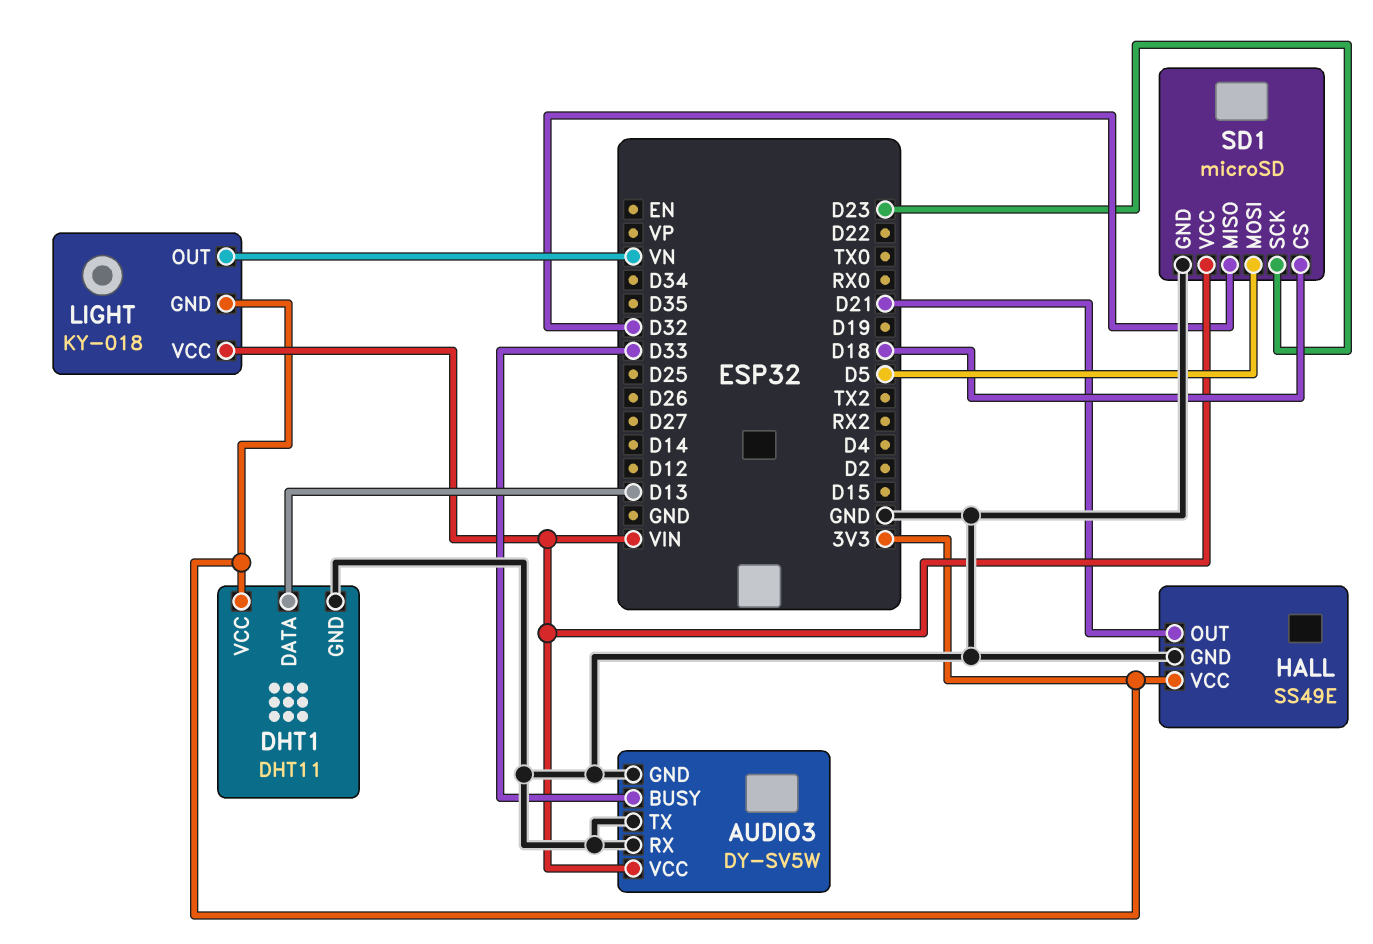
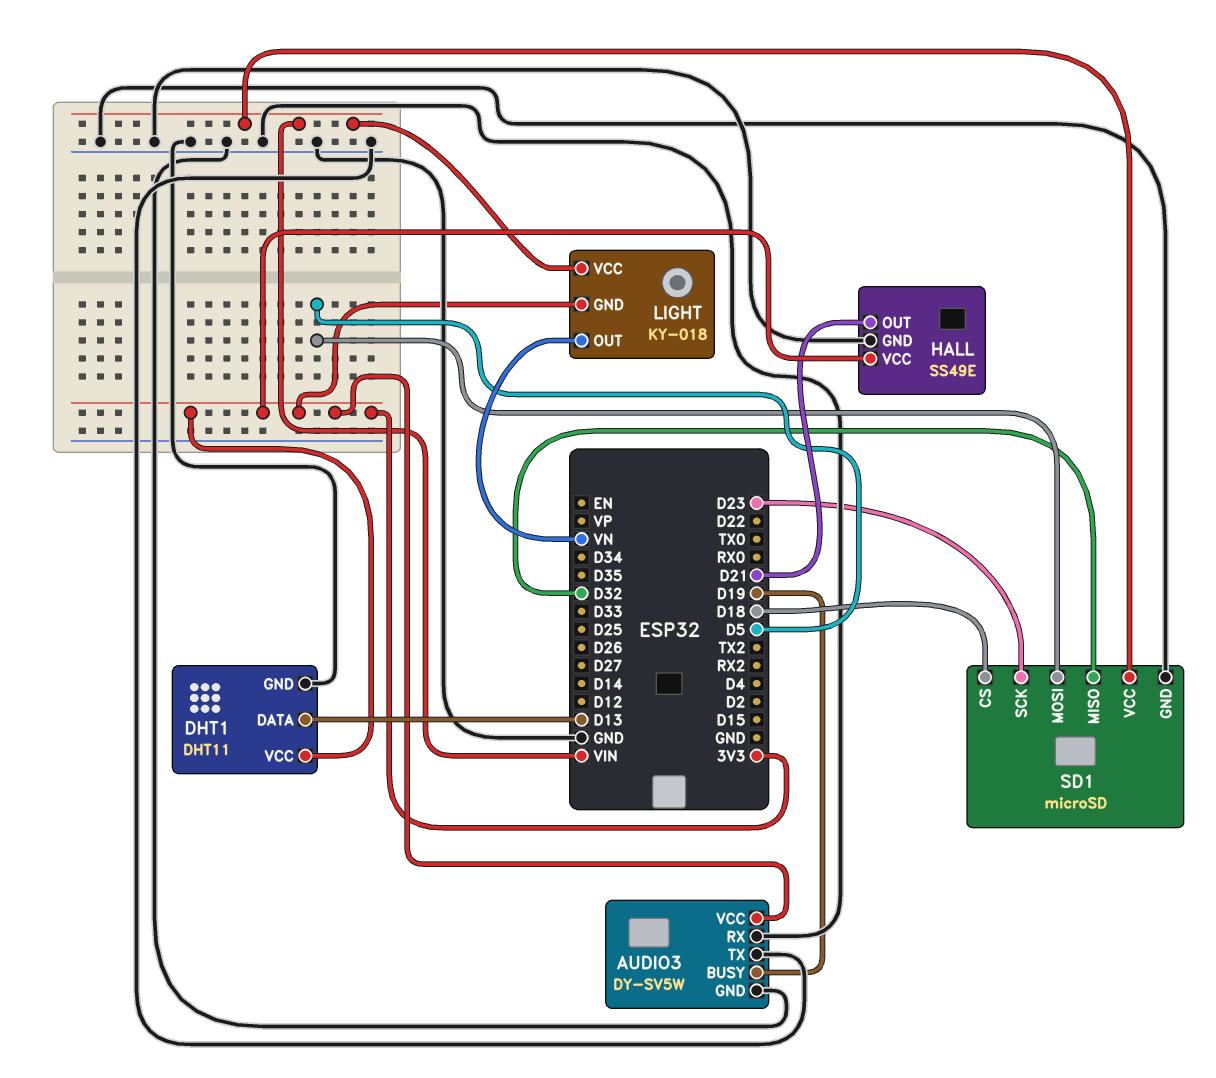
AUDIO3 pin BUSY: D33 -> D19
AUDIO3 pin VCC: VIN -> 3V3

